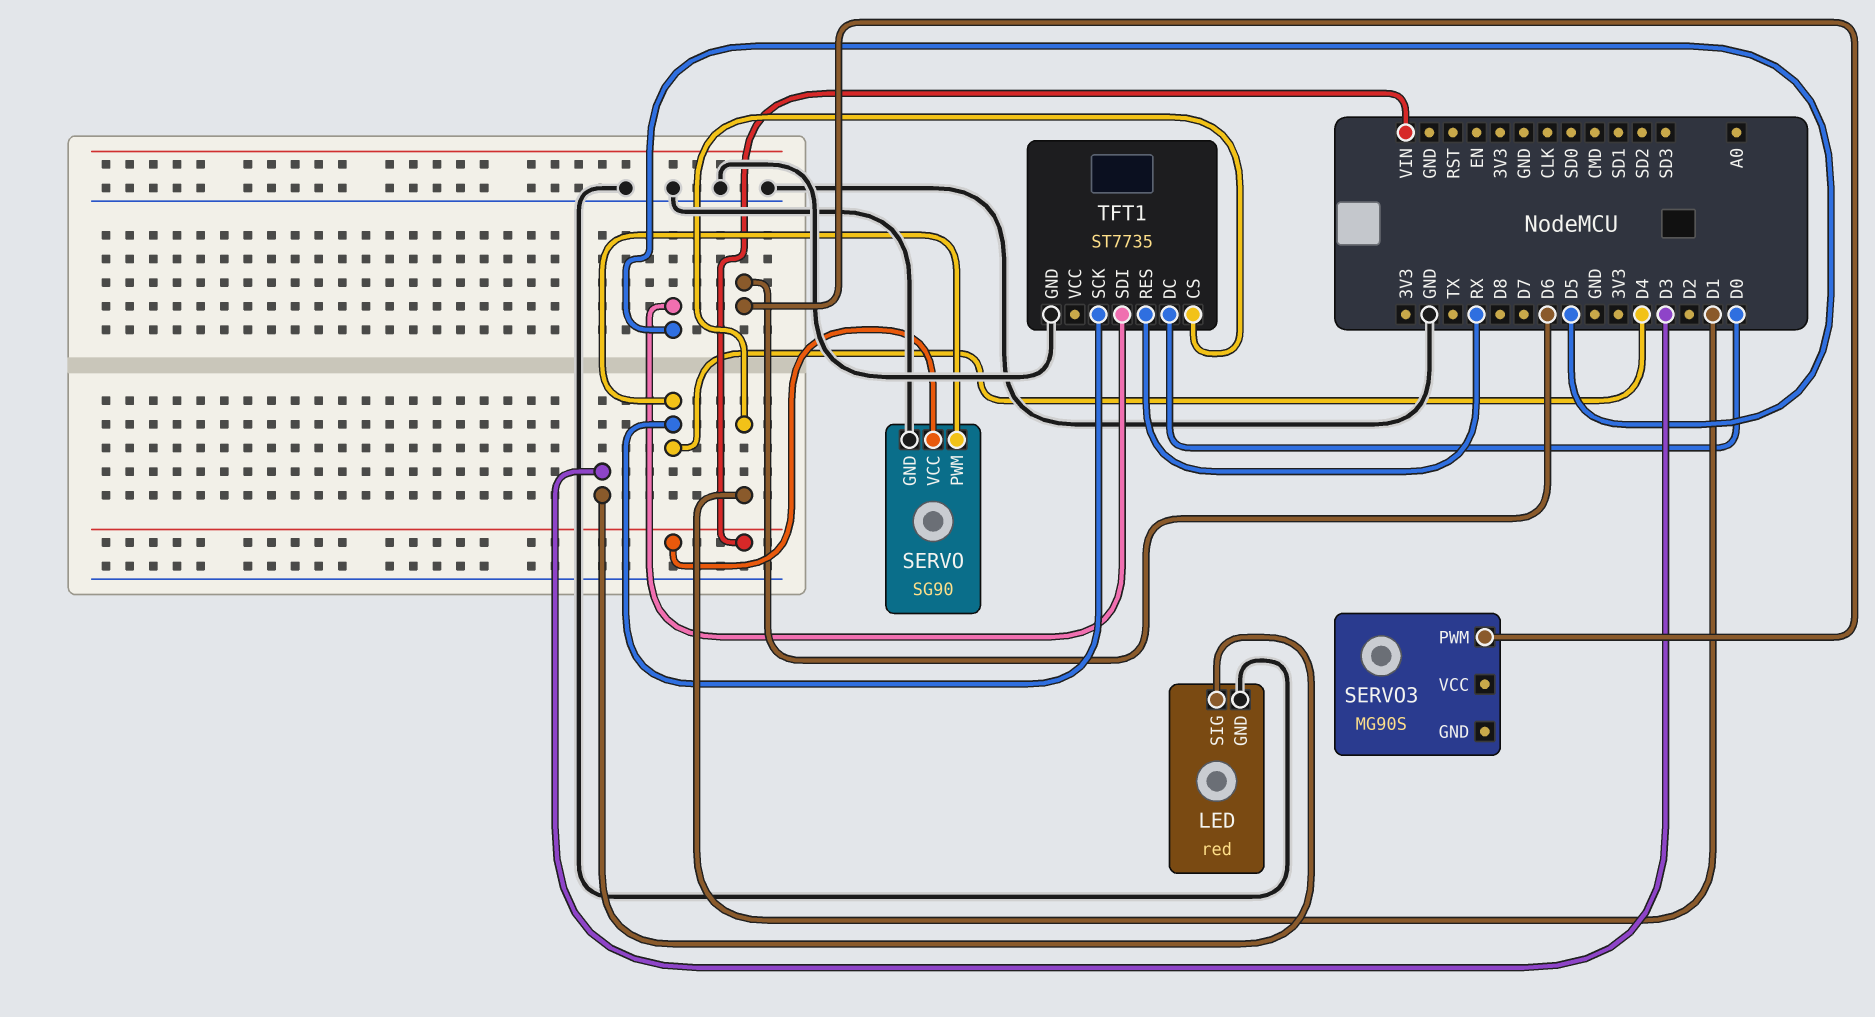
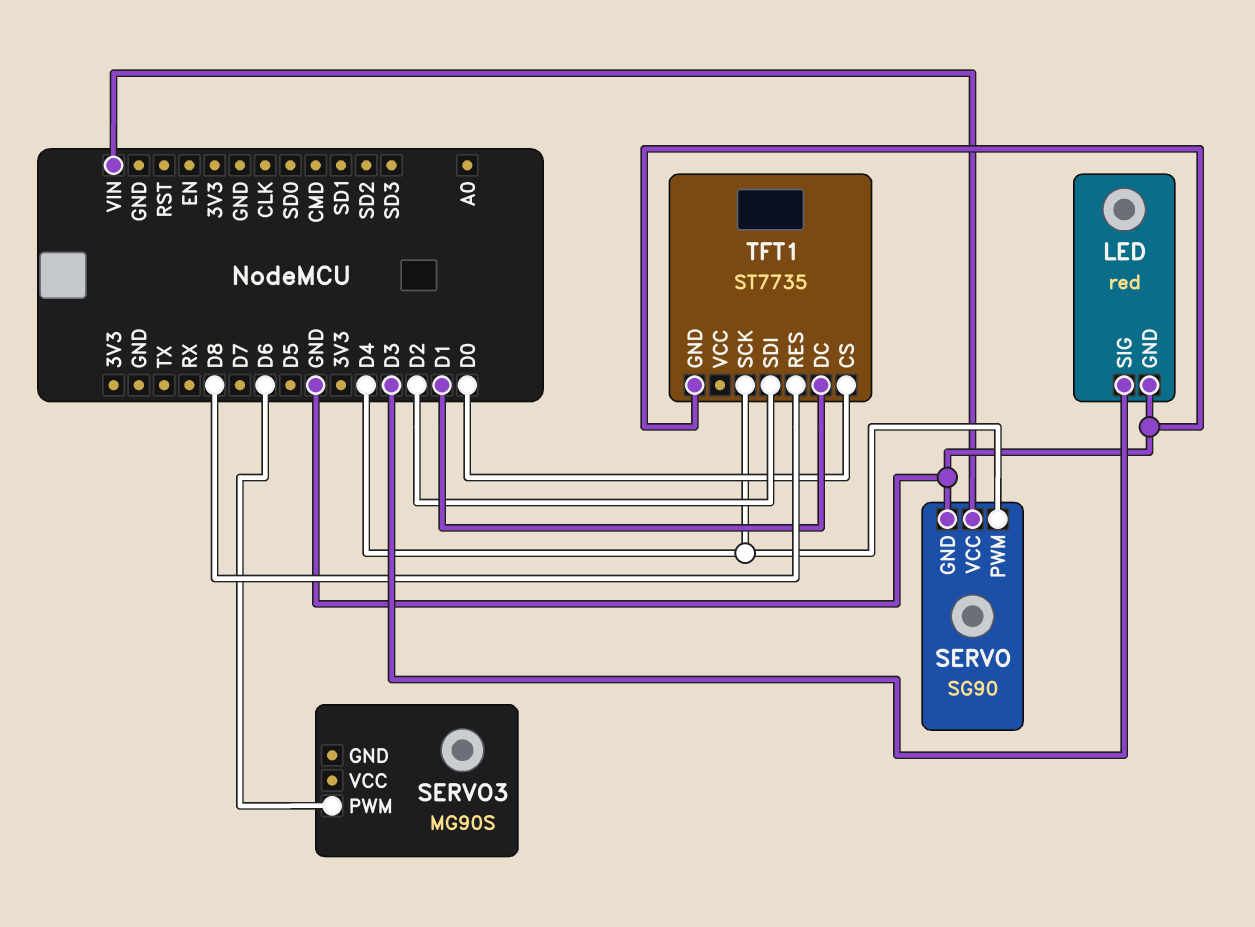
TFT1 pin CS: D1 -> D0
TFT1 pin DC: D0 -> D1
TFT1 pin RES: RX -> D8
TFT1 pin SDI: D5 -> D2

